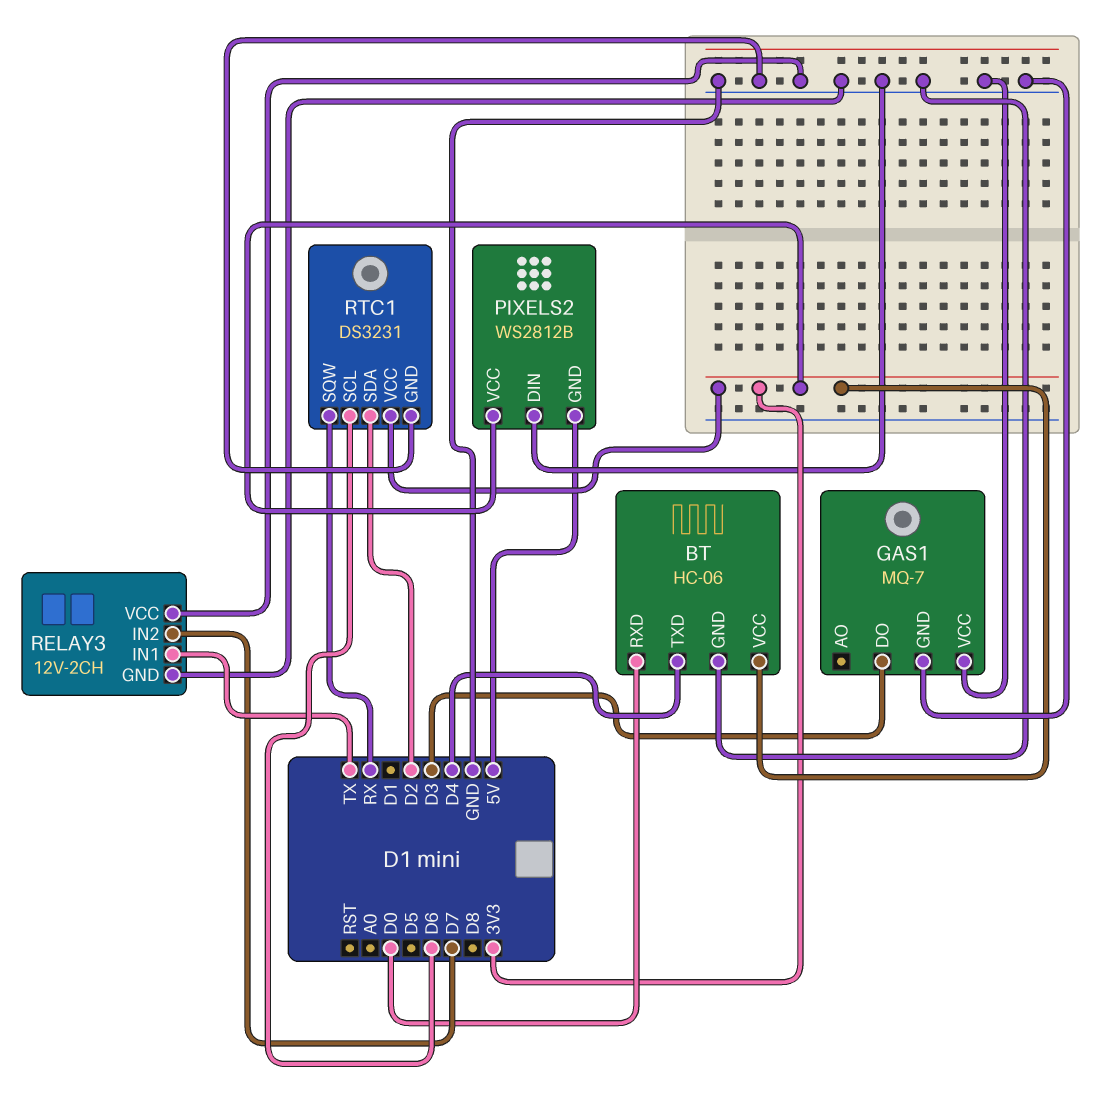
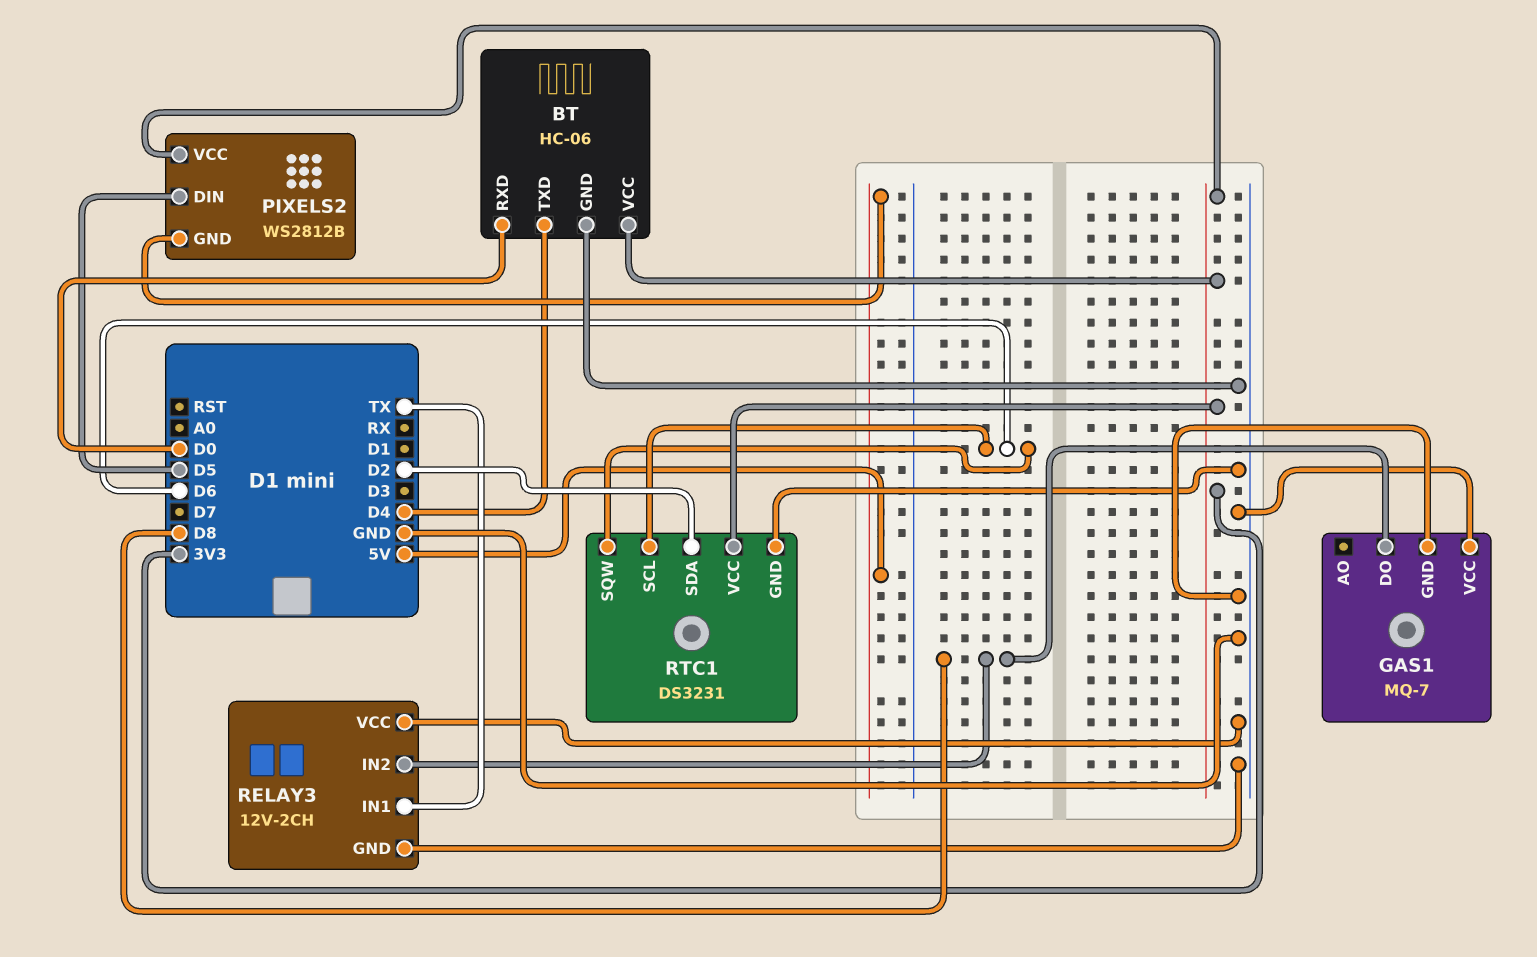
GAS1 pin DO: D3 -> D8
PIXELS2 pin DIN: GND -> D5
RELAY3 pin IN2: D7 -> D8
RTC1 pin SQW: RX -> D6

